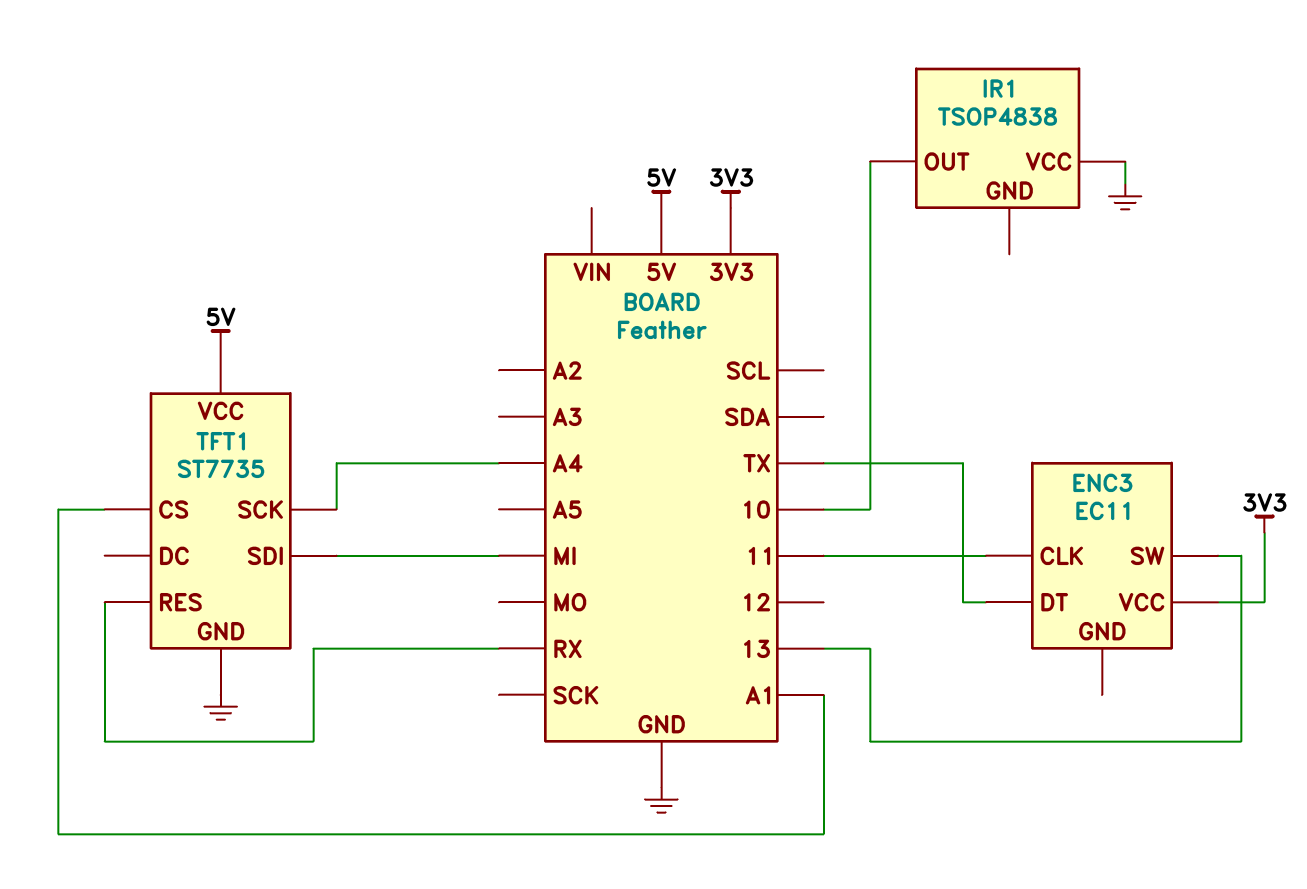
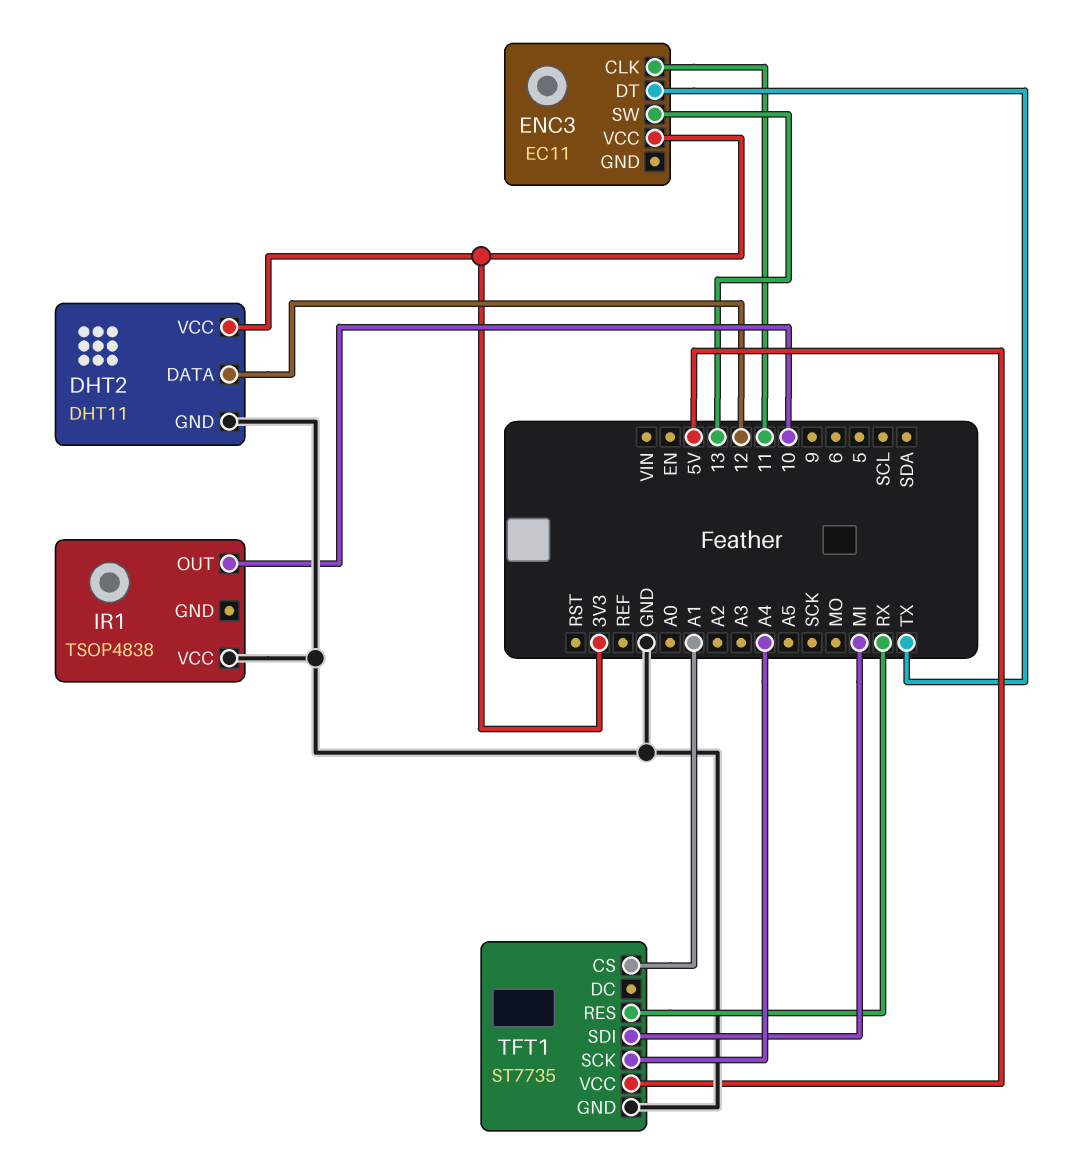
DHT2: none -> DHT11
DHT2 pin DATA: none -> 12
DHT2 pin GND: none -> GND
DHT2 pin VCC: none -> 3V3

